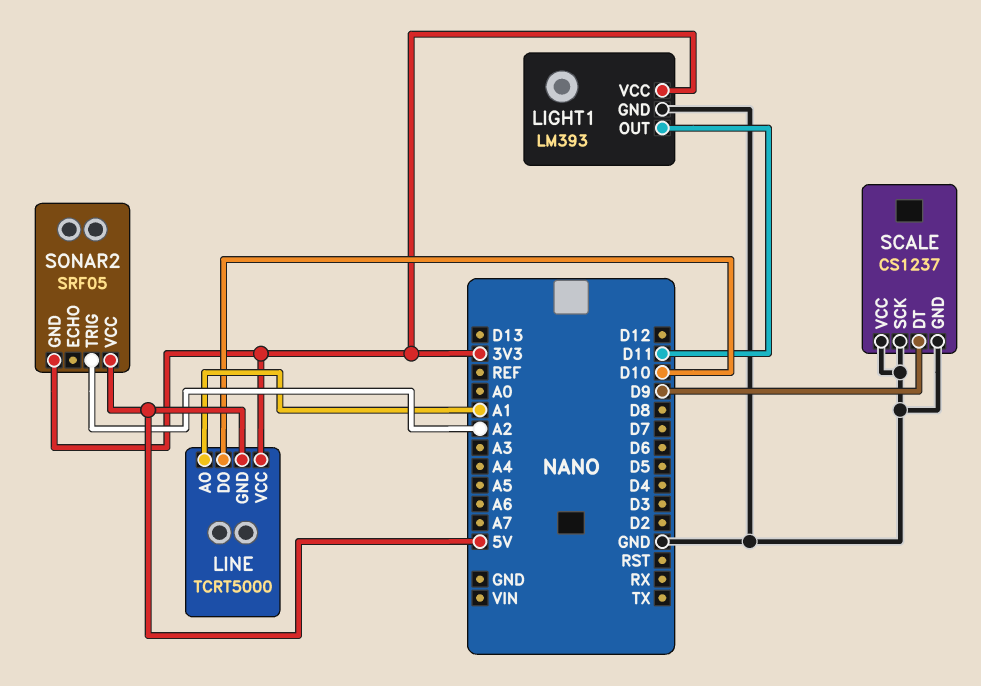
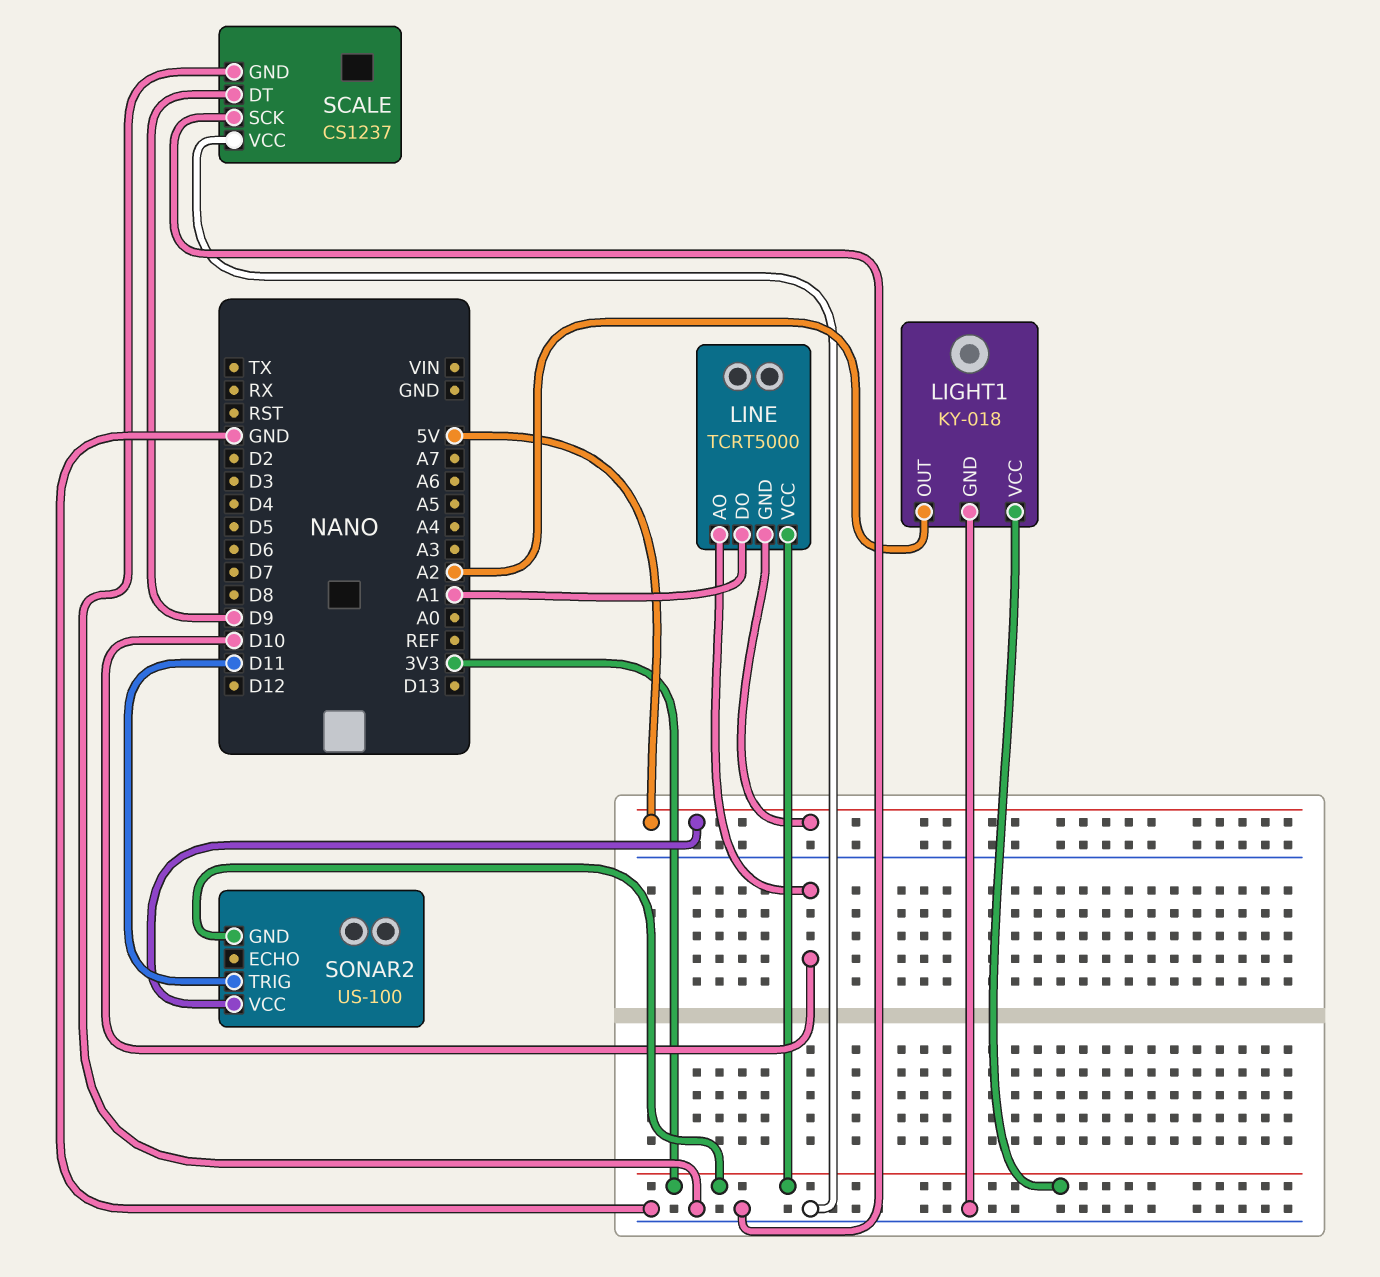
LIGHT1: LM393 -> KY-018
LIGHT1 pin OUT: D11 -> A2
LINE pin AO: A1 -> D10
LINE pin DO: D10 -> A1
SONAR2: SRF05 -> US-100
SONAR2 pin TRIG: A2 -> D11

